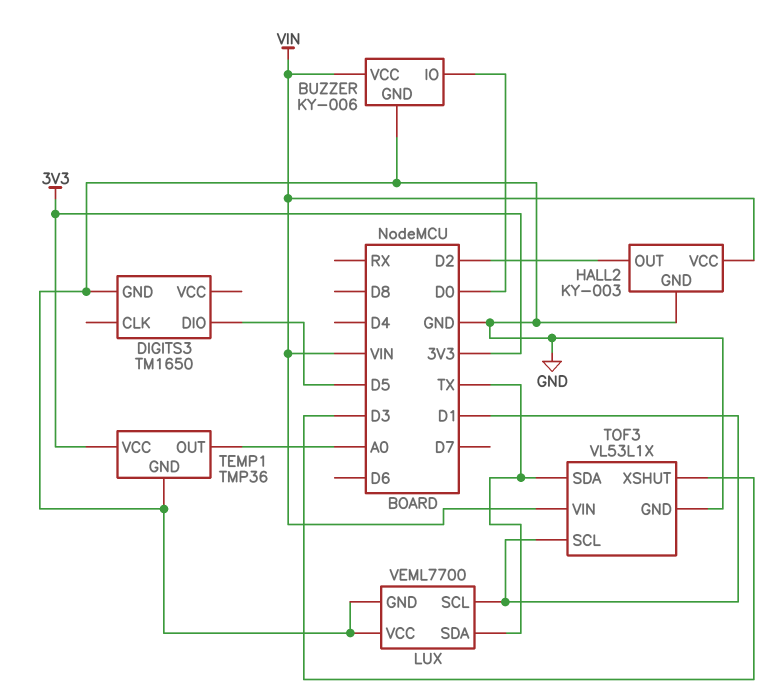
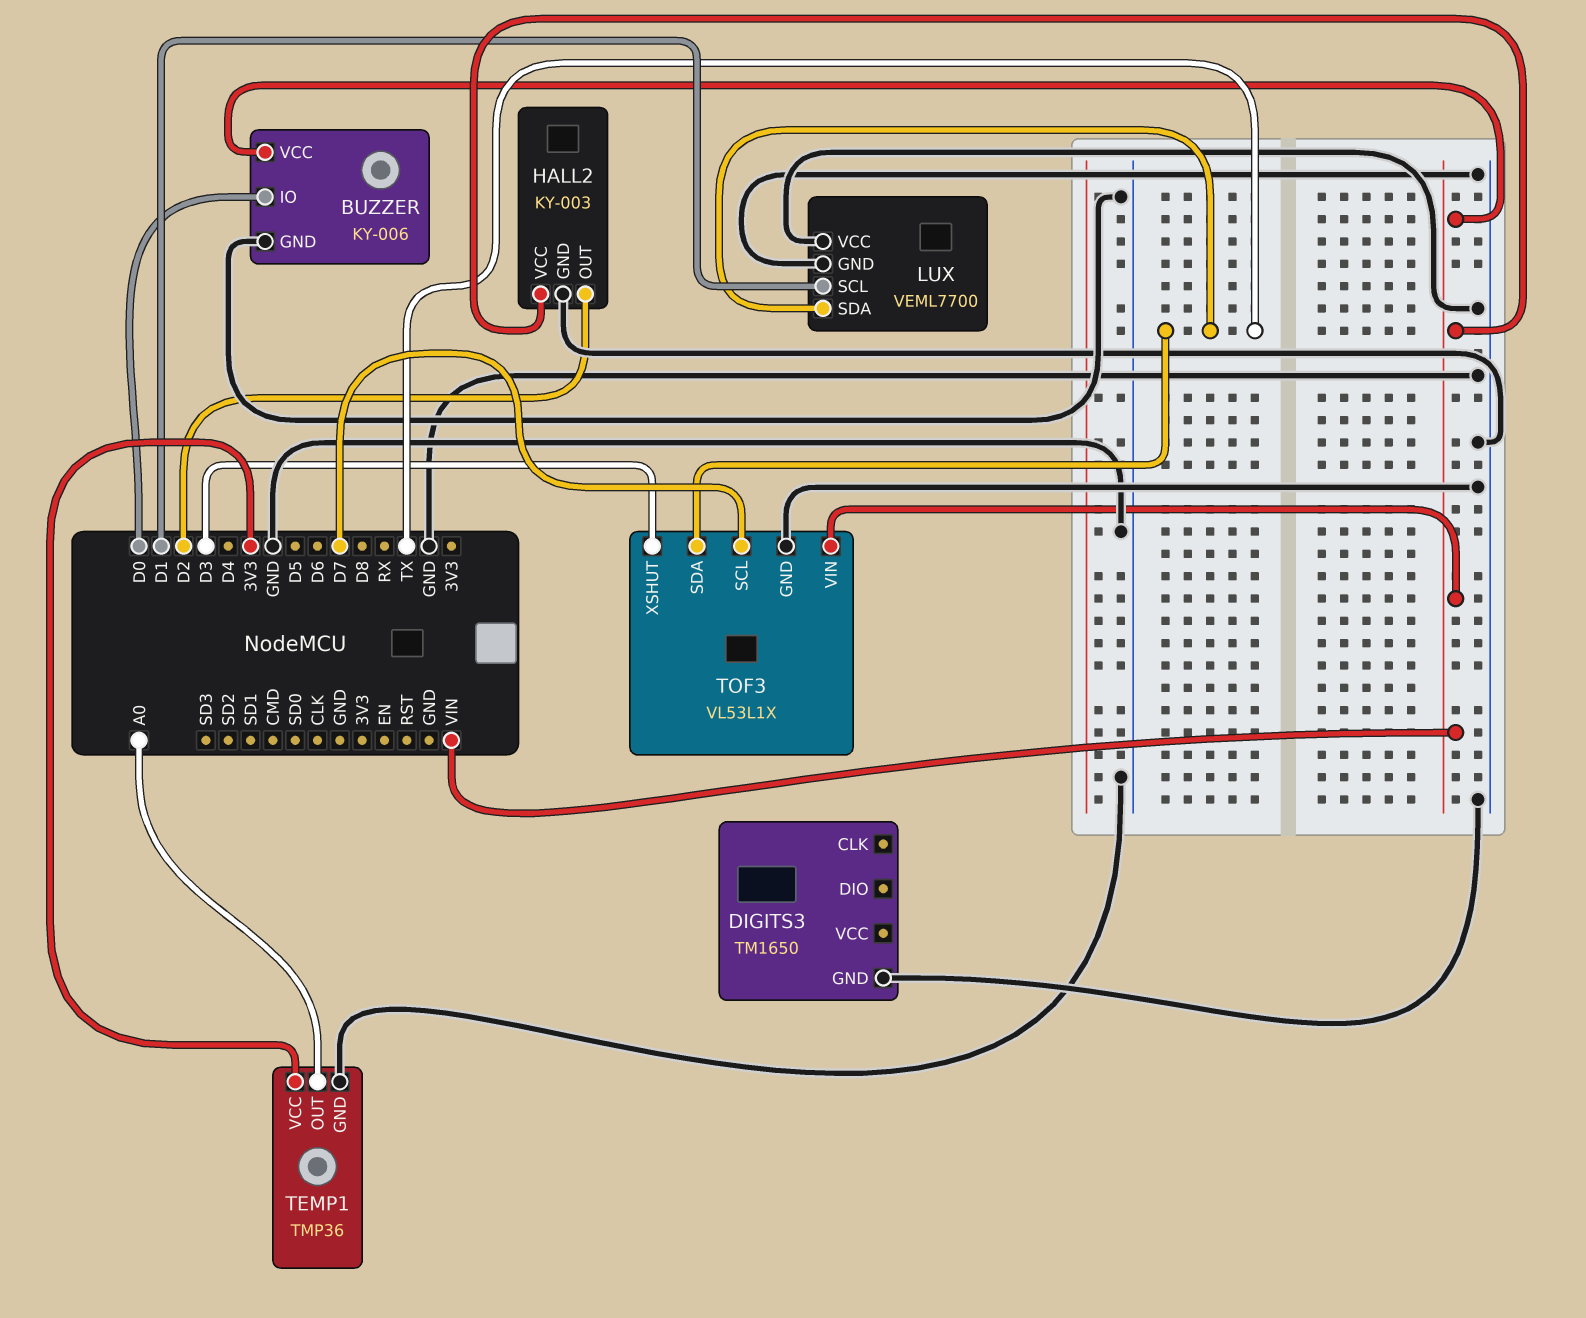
DIGITS3 pin DIO: D5 -> none
TOF3 pin SCL: D1 -> D7

